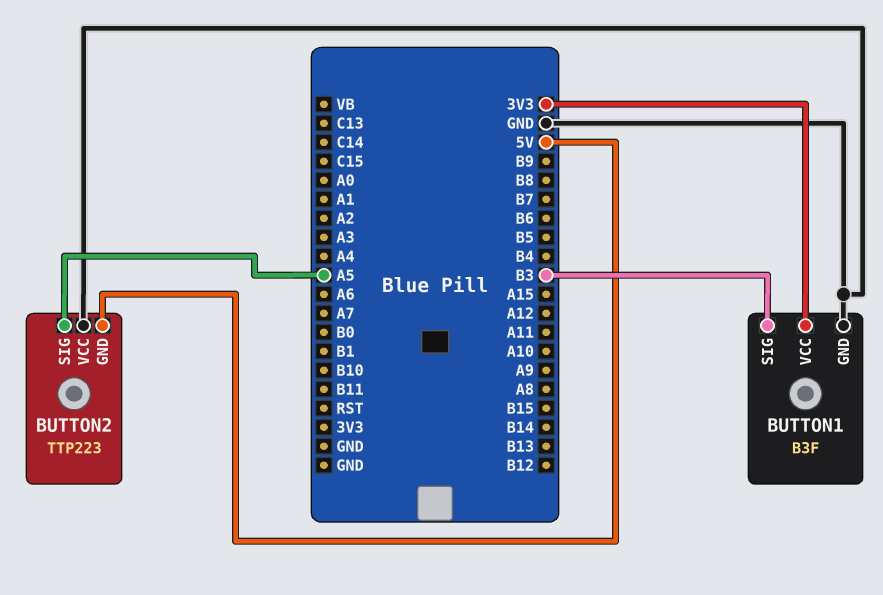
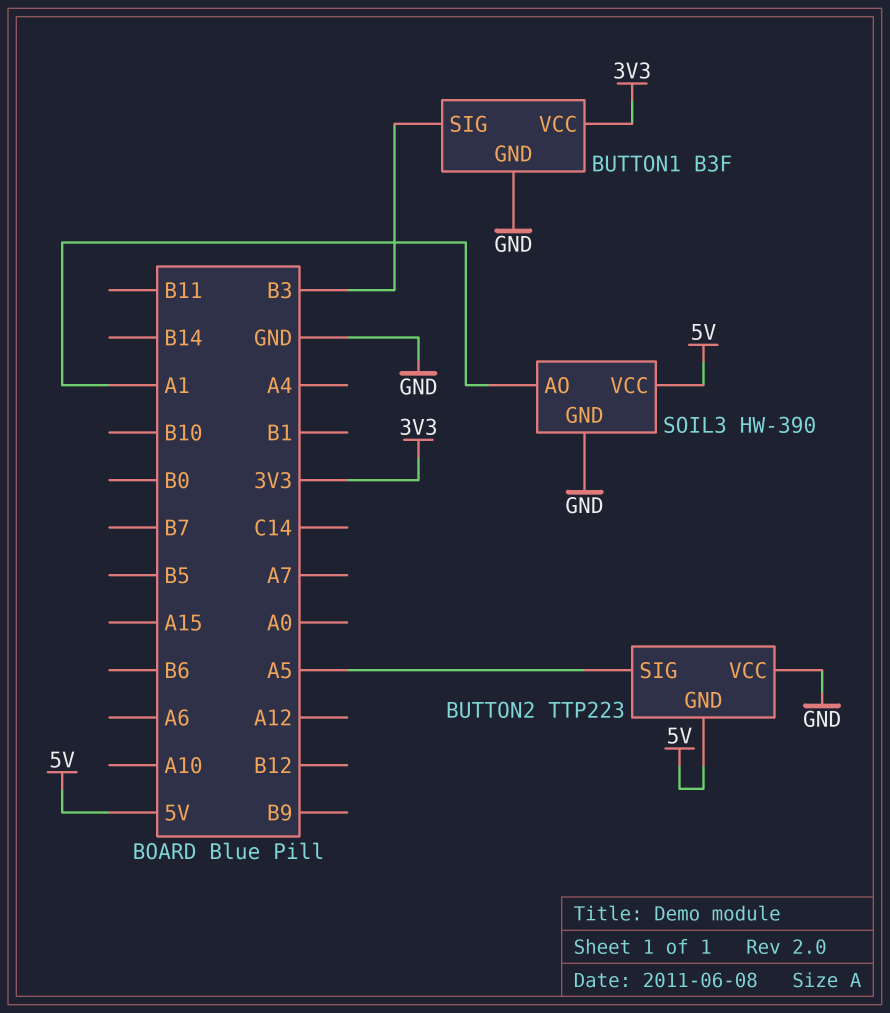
SOIL3: none -> HW-390
SOIL3 pin AO: none -> A1
SOIL3 pin GND: none -> GND
SOIL3 pin VCC: none -> 5V

